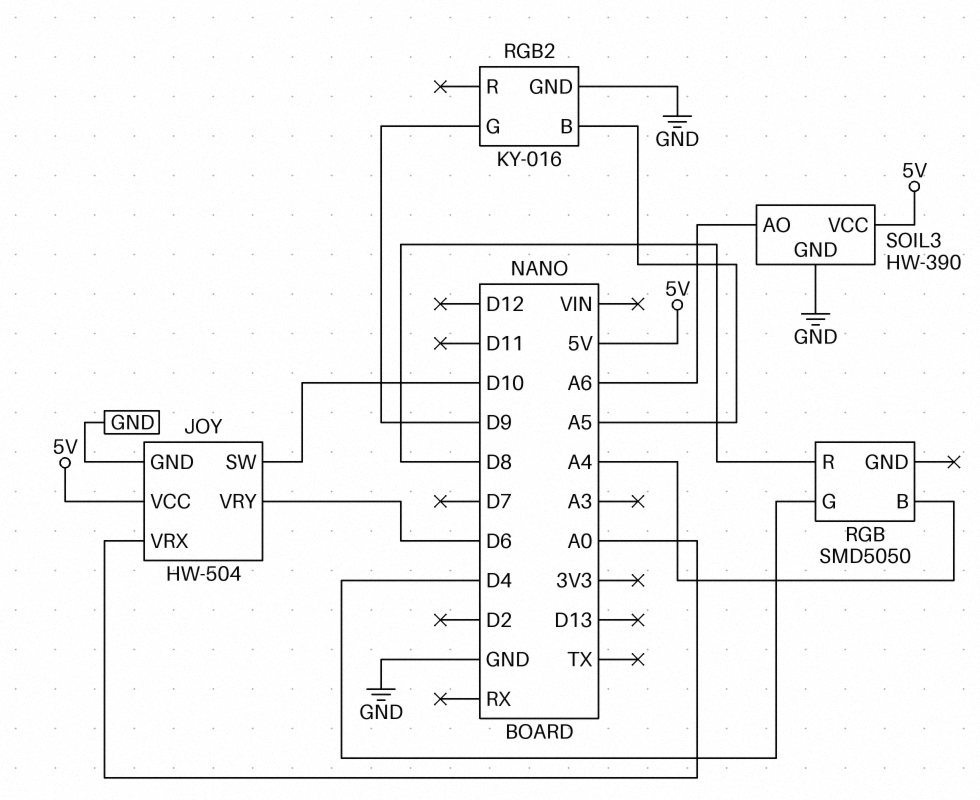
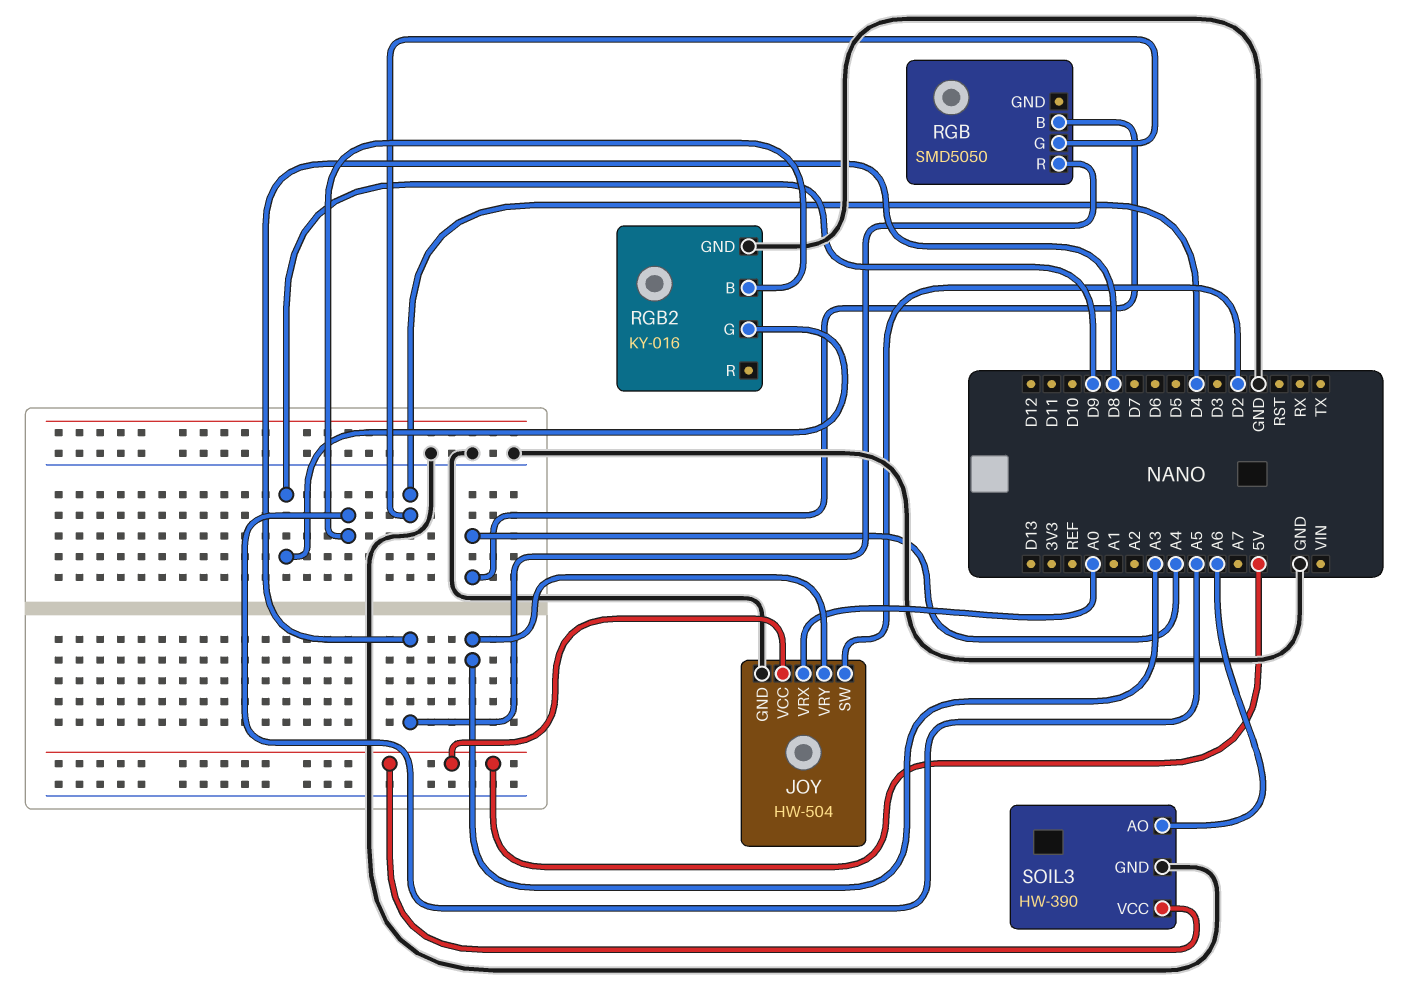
JOY pin SW: D10 -> D2
JOY pin VRY: D6 -> A3

